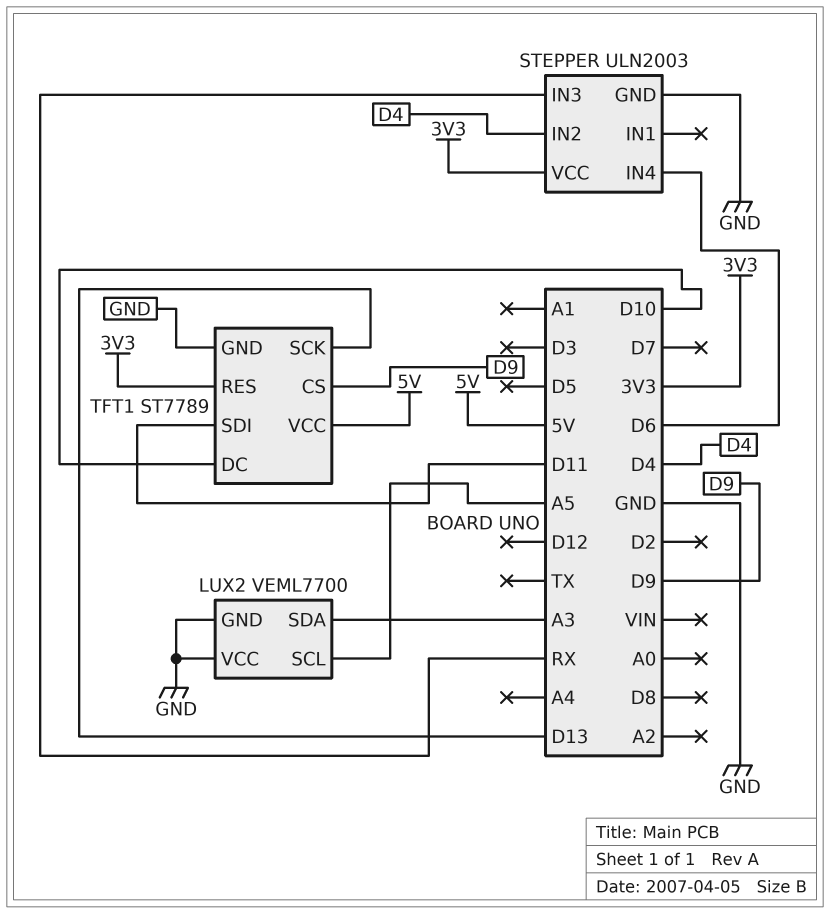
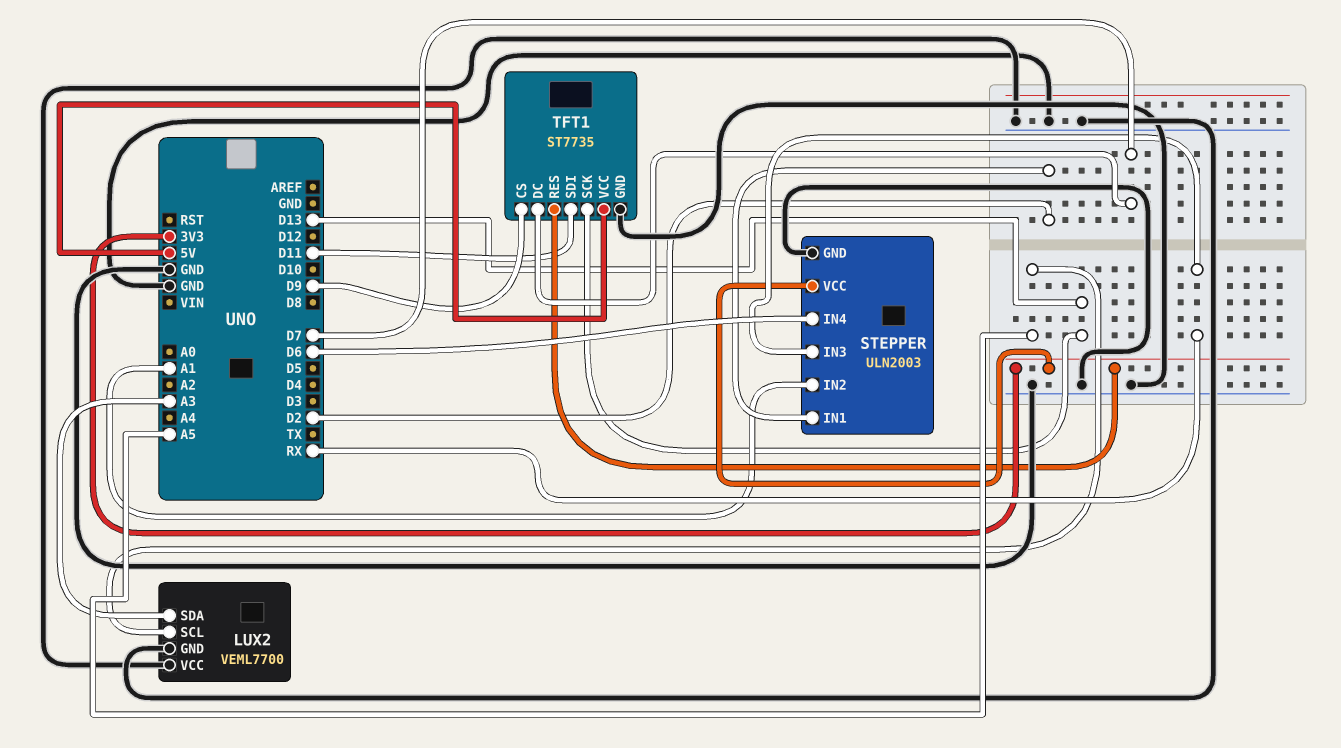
STEPPER pin IN1: none -> D2
STEPPER pin IN2: D4 -> A1
TFT1: ST7789 -> ST7735
TFT1 pin DC: D10 -> D7

